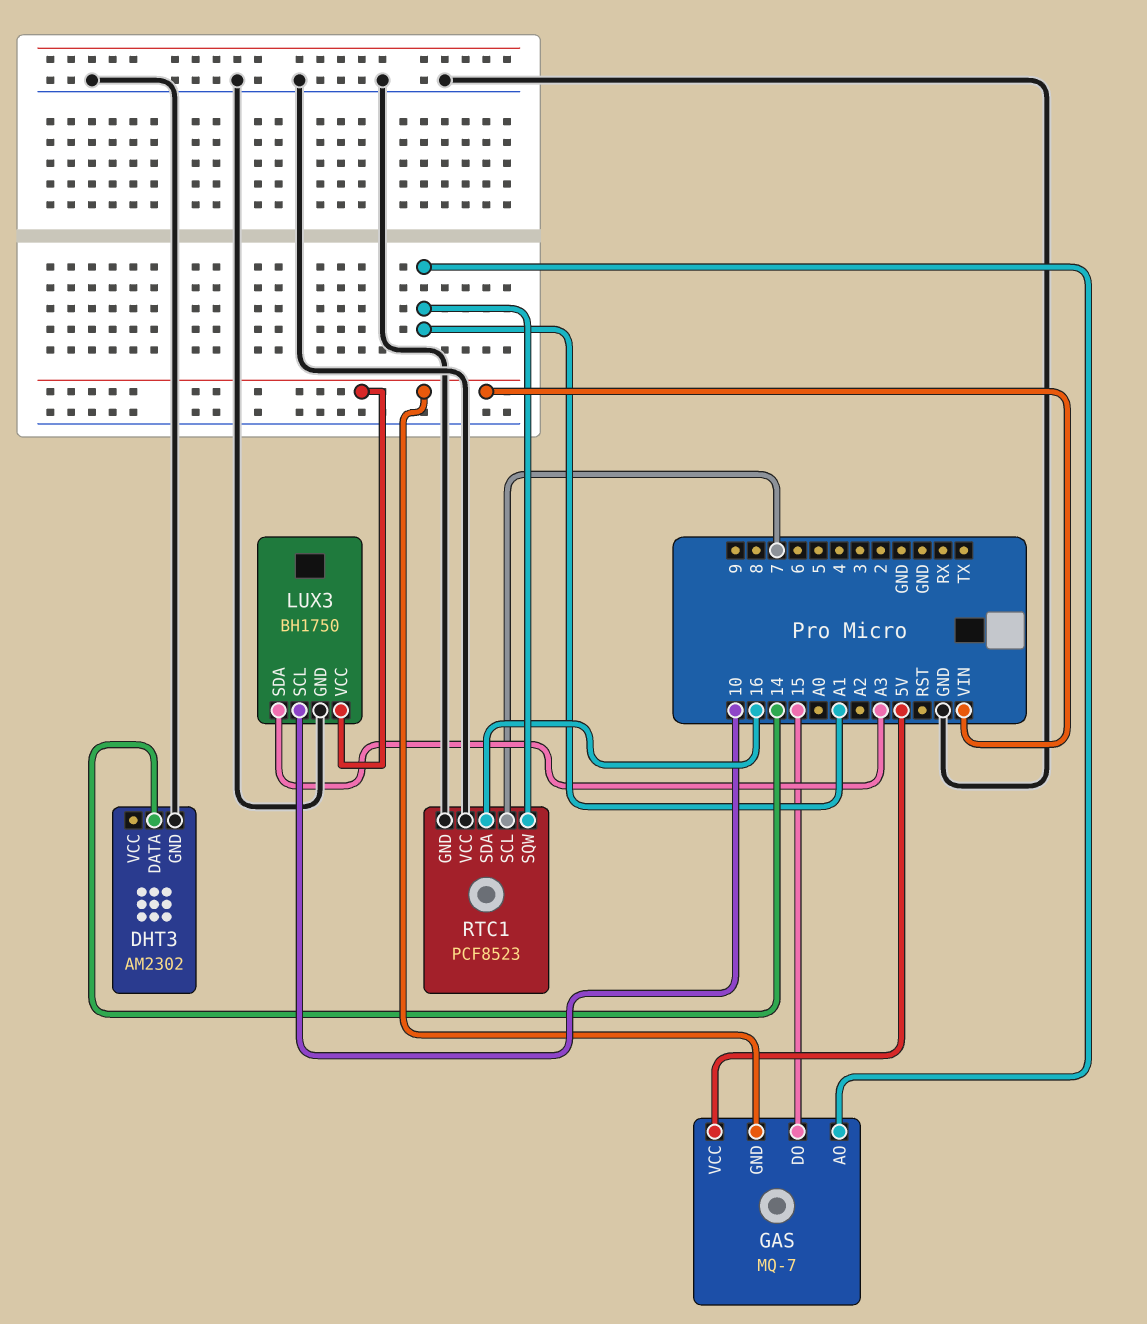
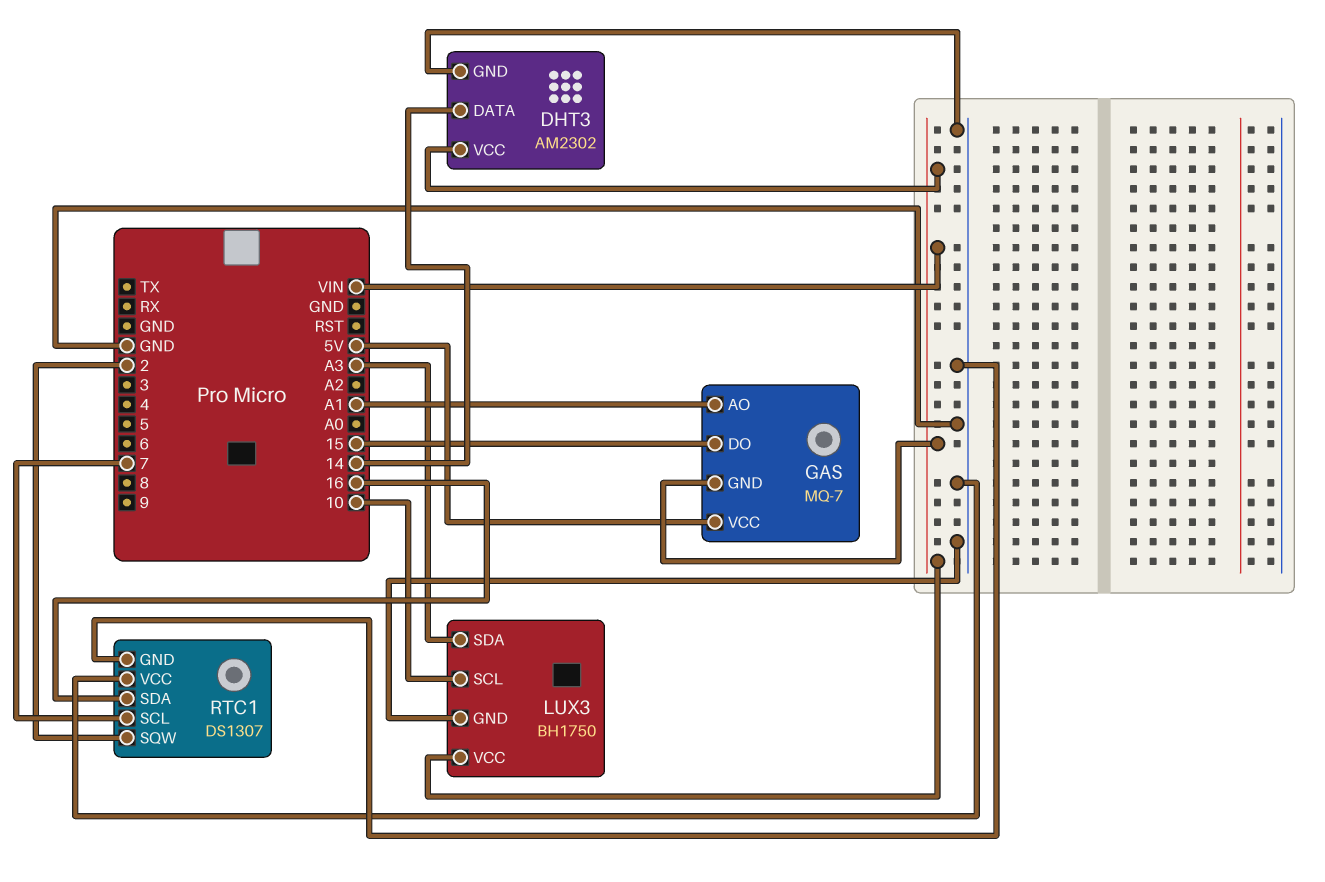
DHT3 pin VCC: none -> VIN
RTC1: PCF8523 -> DS1307
RTC1 pin SQW: A1 -> 2

